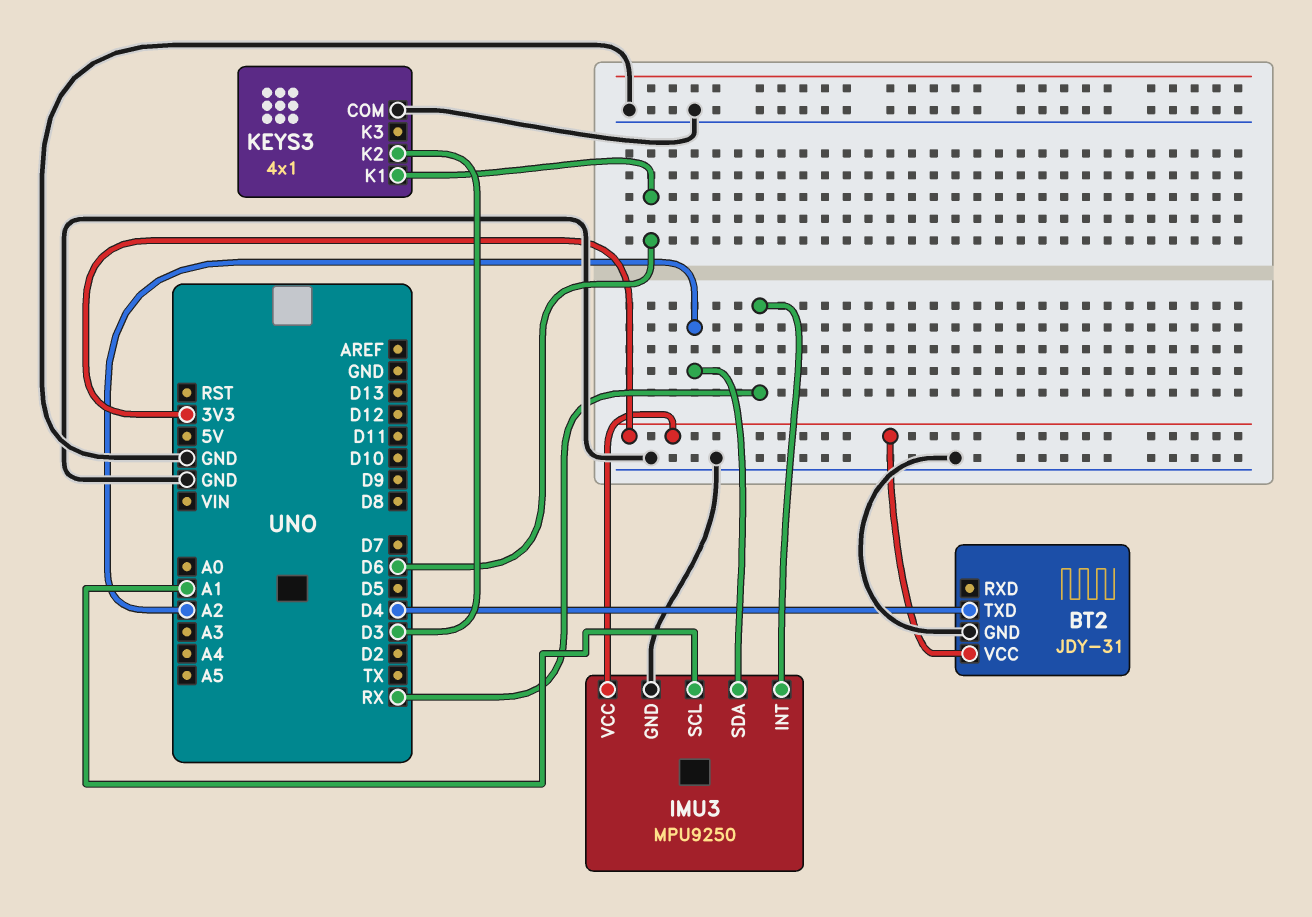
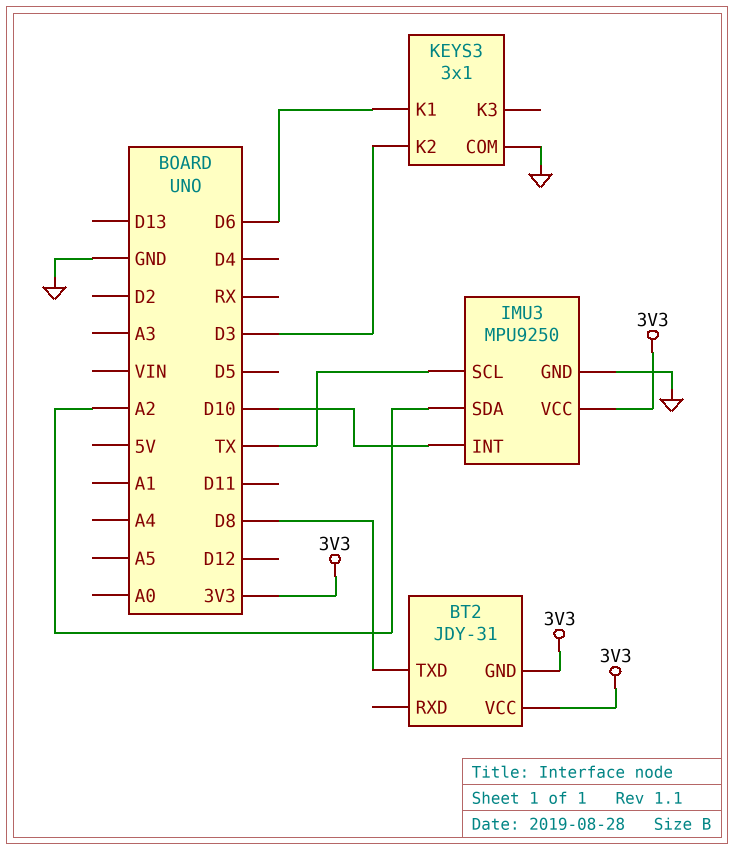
BT2 pin GND: GND -> 3V3
BT2 pin TXD: D4 -> D8
IMU3 pin INT: RX -> D10
IMU3 pin SCL: A1 -> TX
KEYS3: 4x1 -> 3x1

